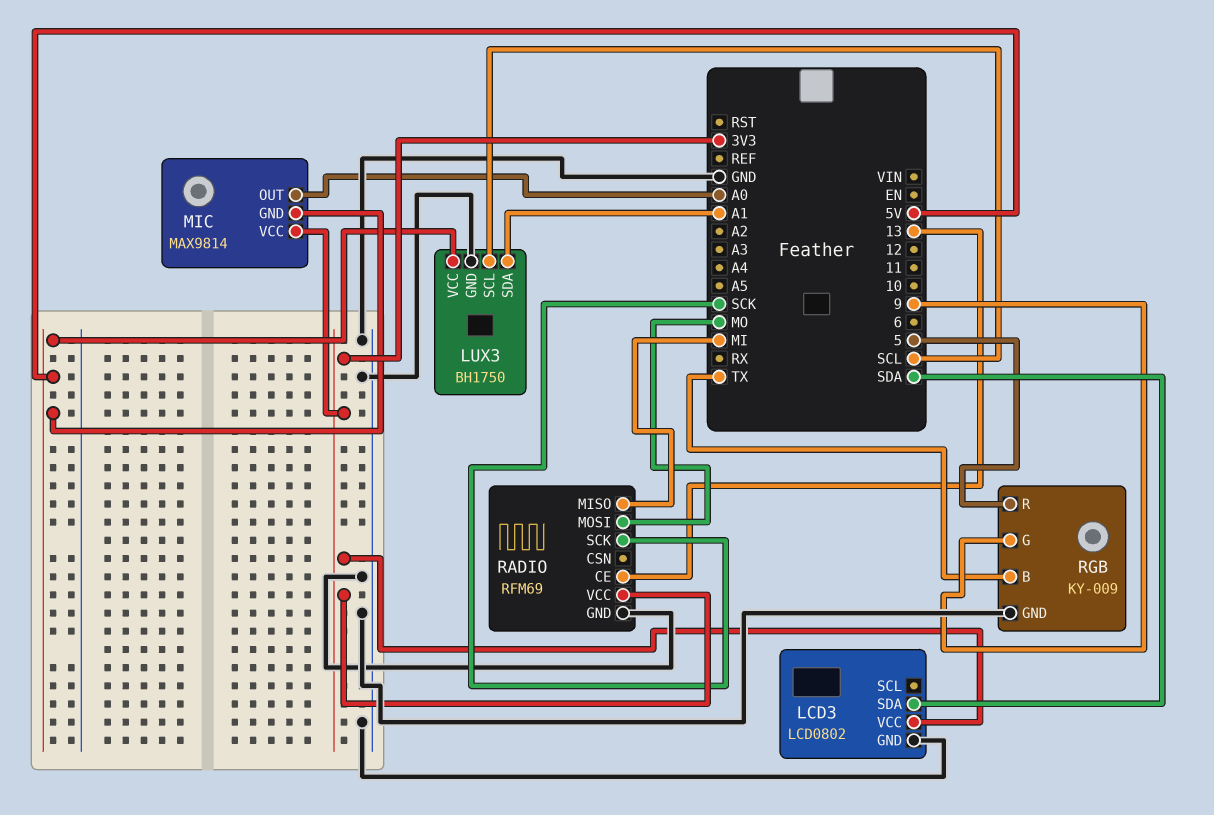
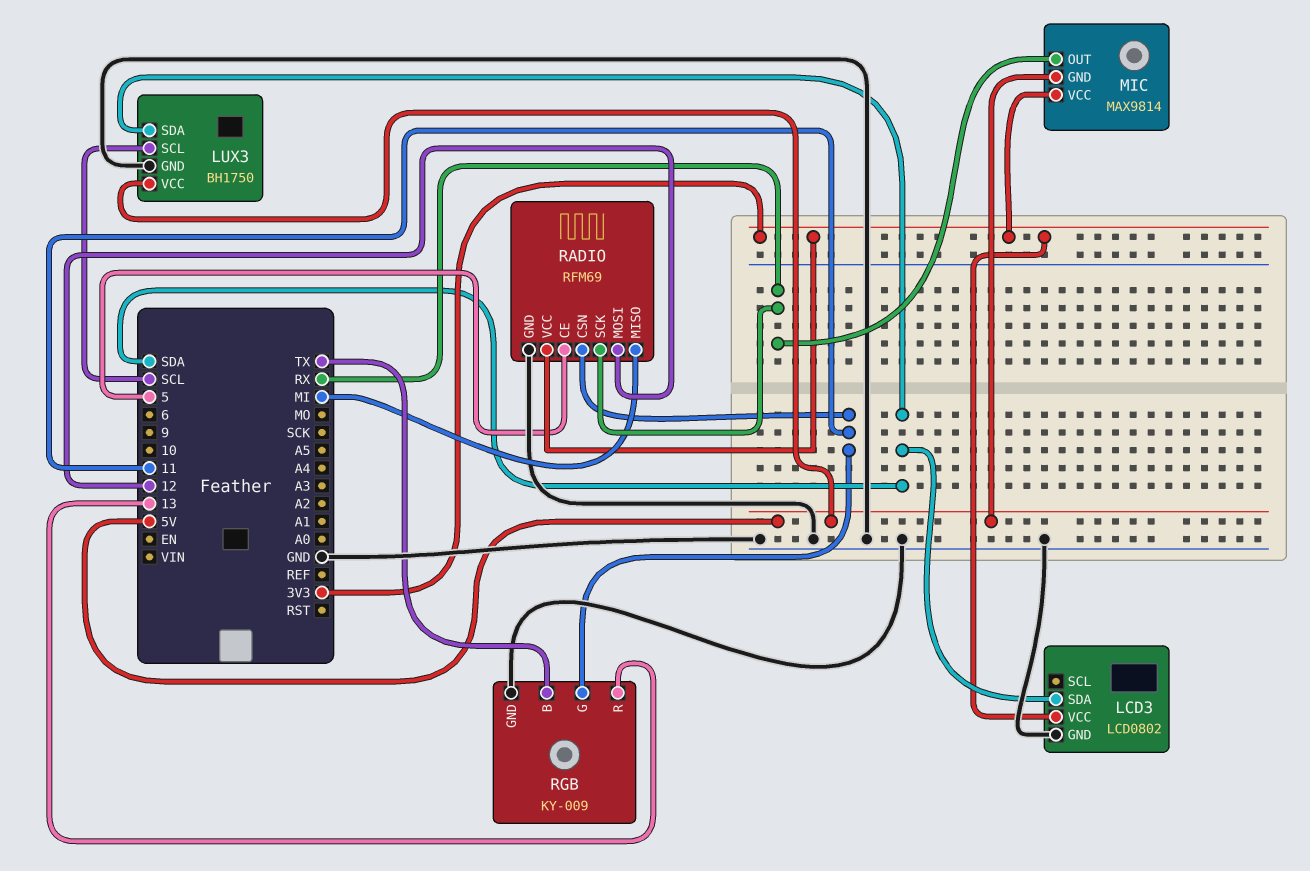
LUX3 pin SDA: A1 -> SDA
MIC pin OUT: A0 -> RX
RADIO pin CE: 13 -> 5
RADIO pin CSN: none -> 11
RADIO pin MOSI: MO -> 12
RADIO pin SCK: SCK -> RX
RGB pin G: 9 -> 11
RGB pin R: 5 -> 13

